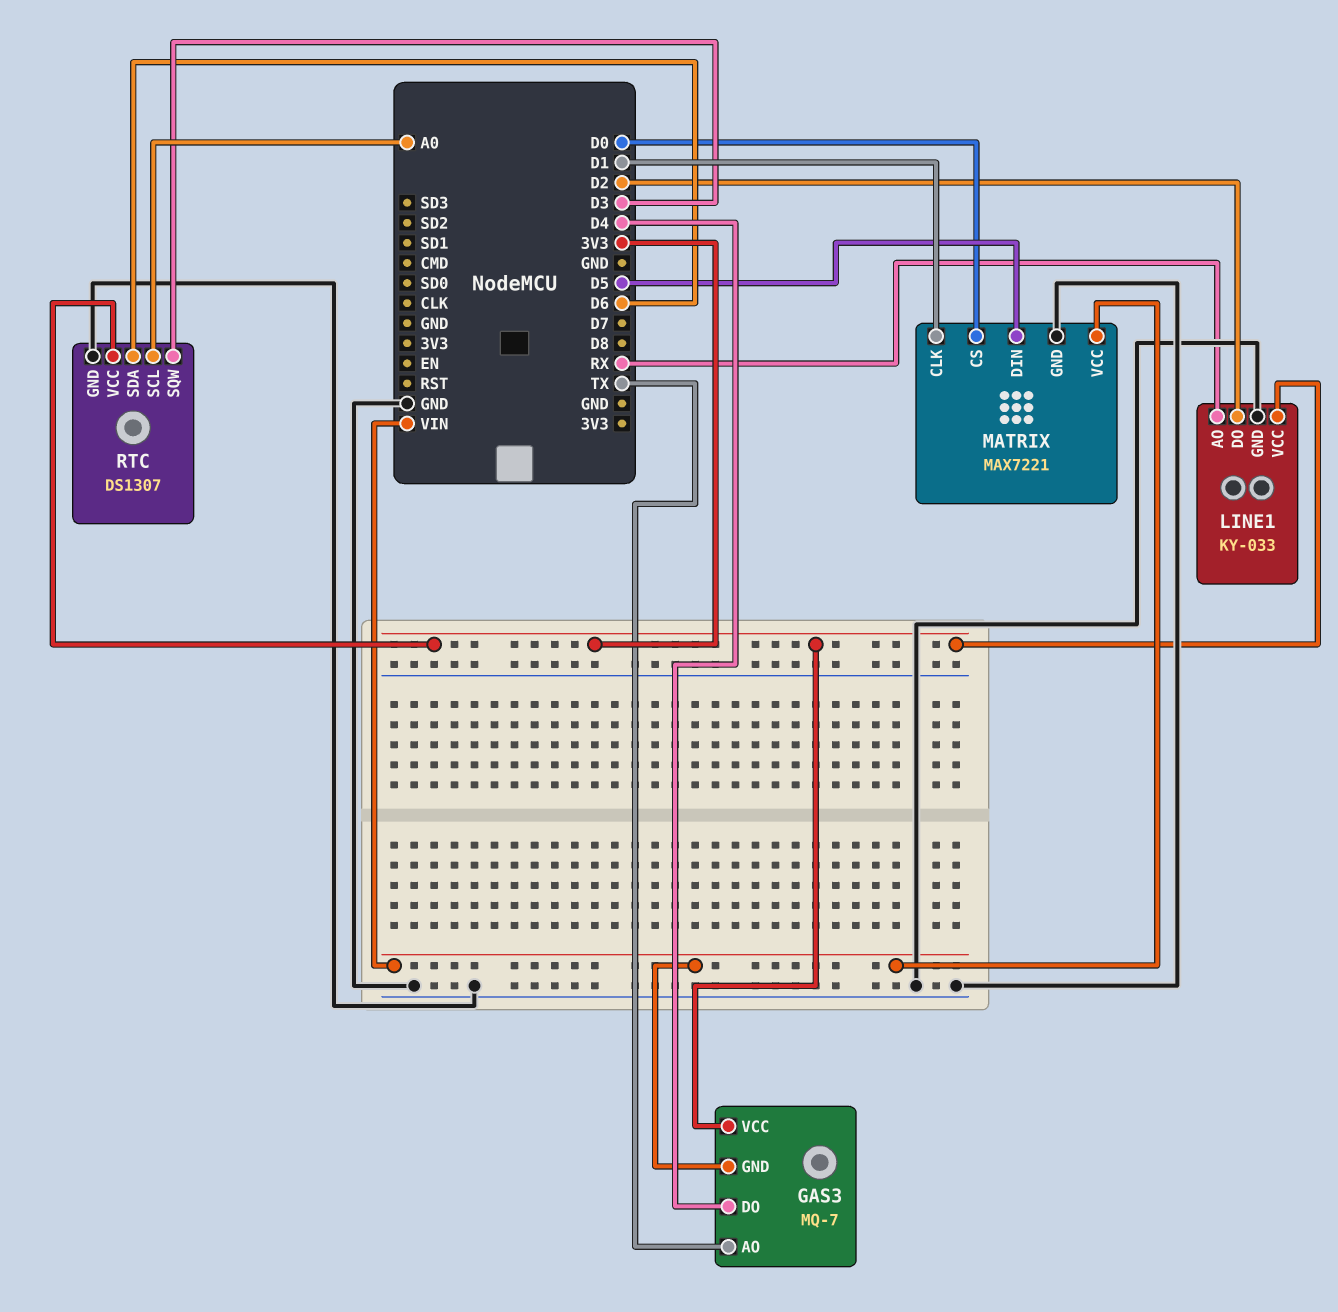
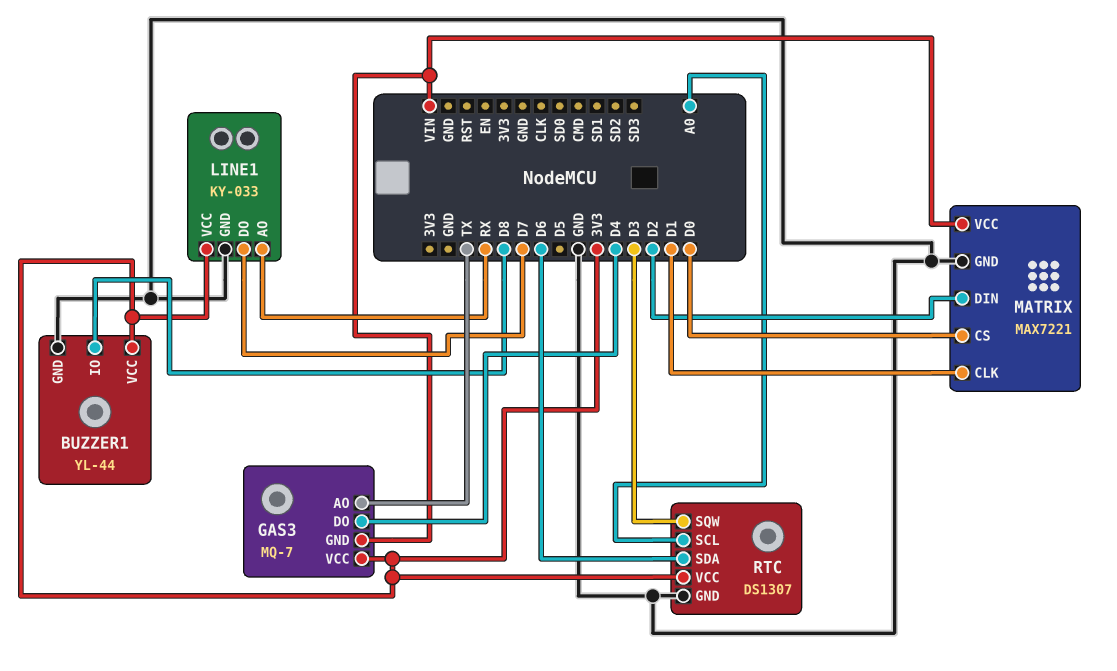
BUZZER1: none -> YL-44
BUZZER1 pin GND: none -> GND
BUZZER1 pin IO: none -> D8
BUZZER1 pin VCC: none -> 3V3
LINE1 pin DO: D2 -> D7
MATRIX pin DIN: D5 -> D2

